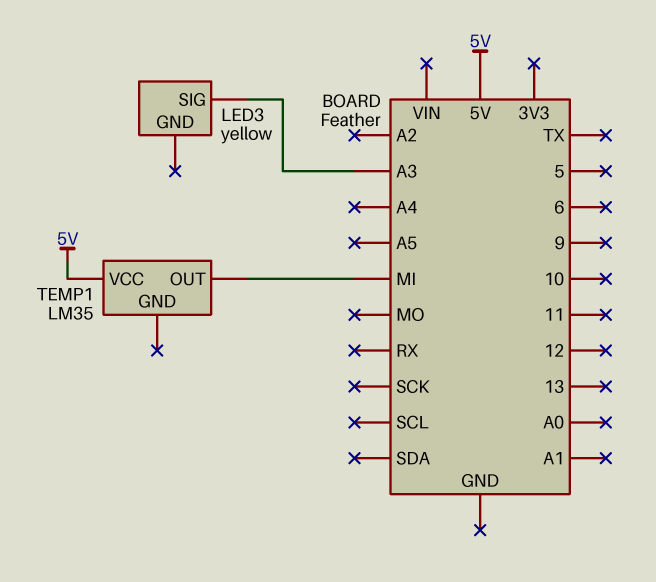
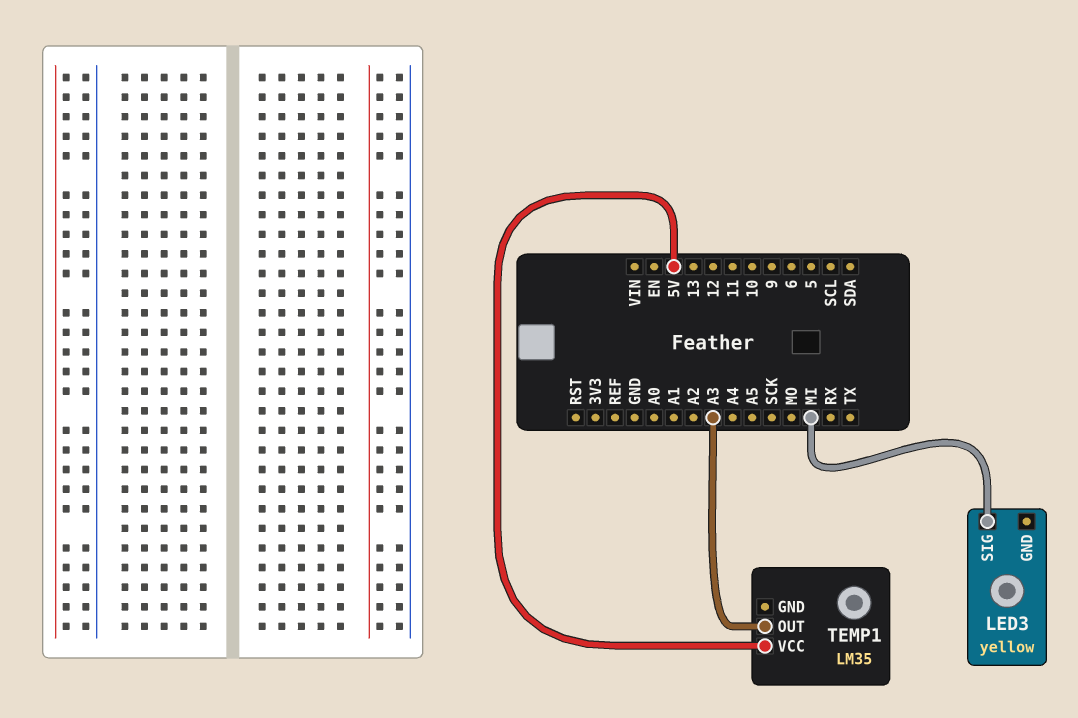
LED3 pin SIG: A3 -> MI
TEMP1 pin OUT: MI -> A3

